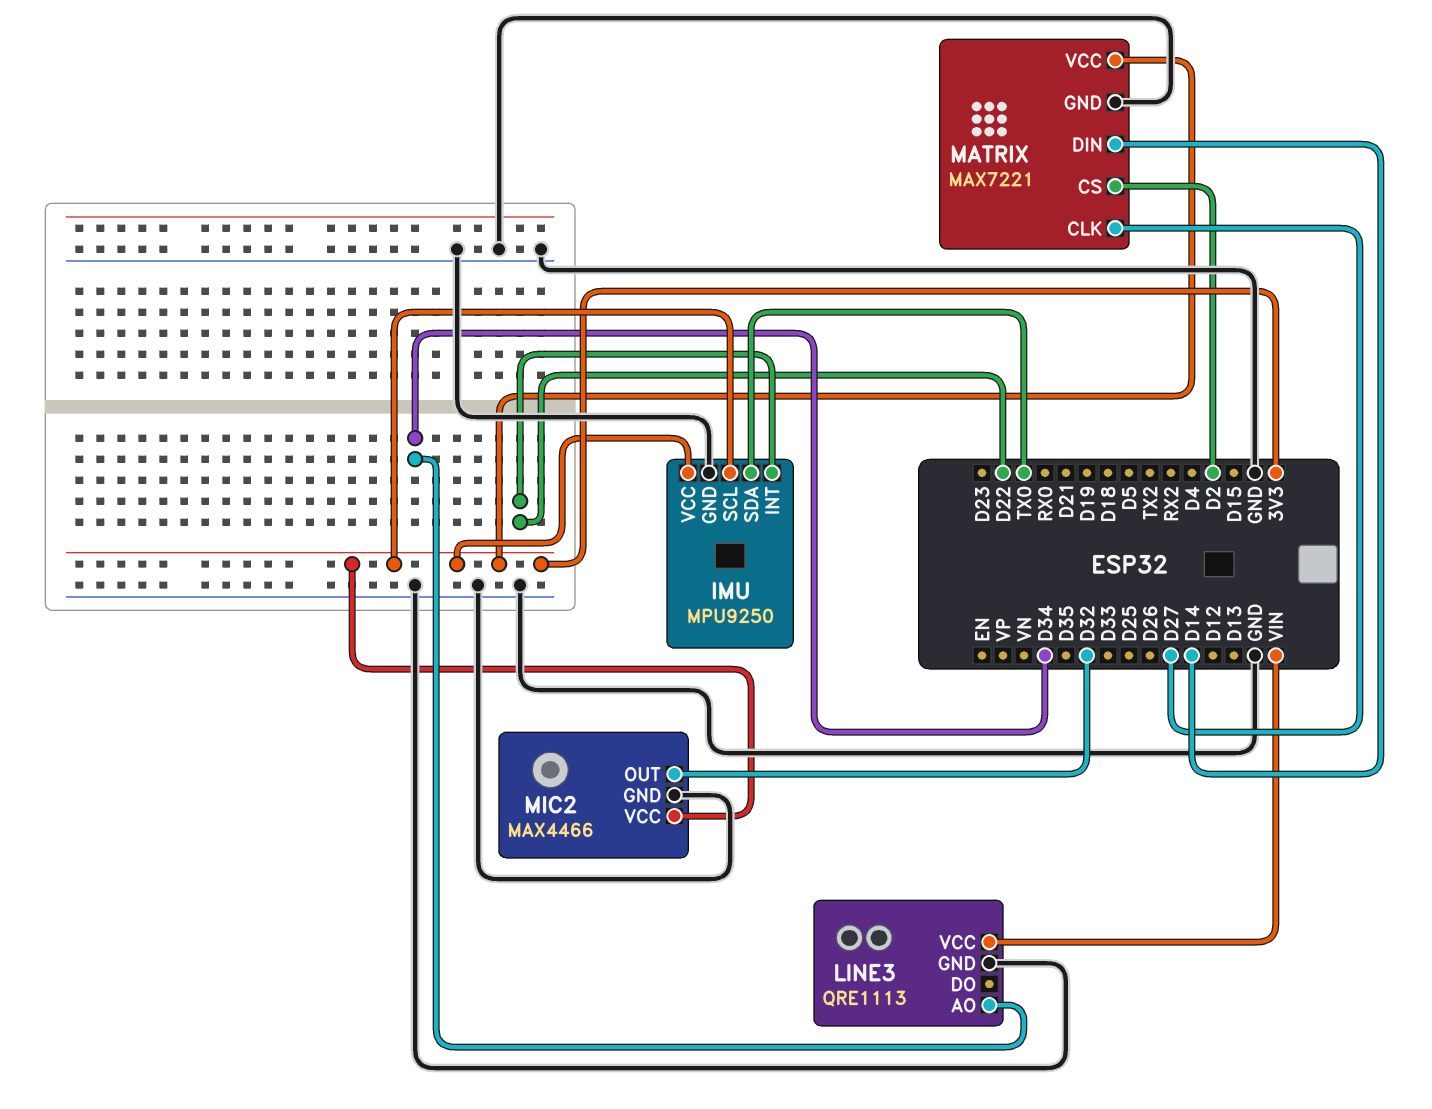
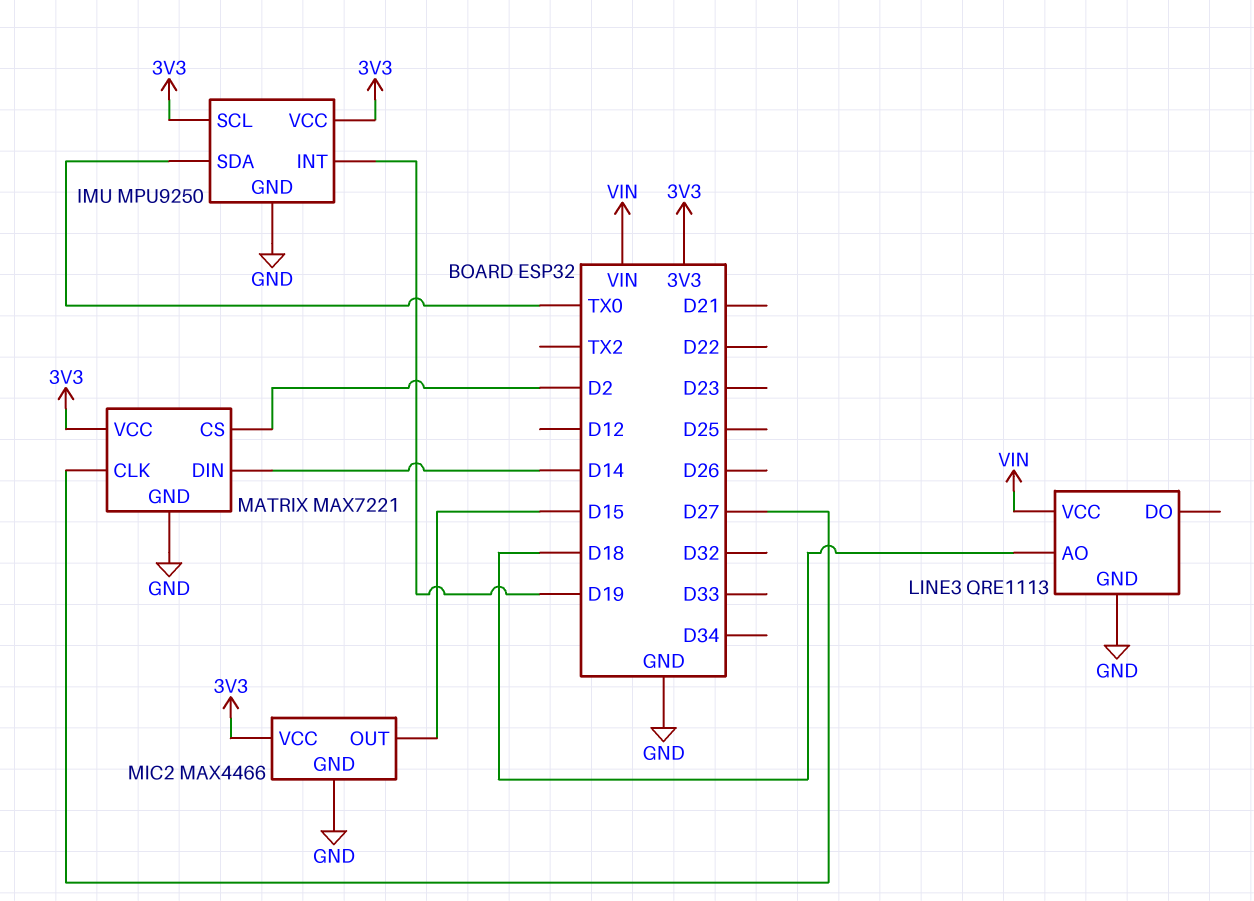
IMU pin INT: D22 -> D19
LINE3 pin AO: D34 -> D18
MIC2 pin OUT: D32 -> D15

